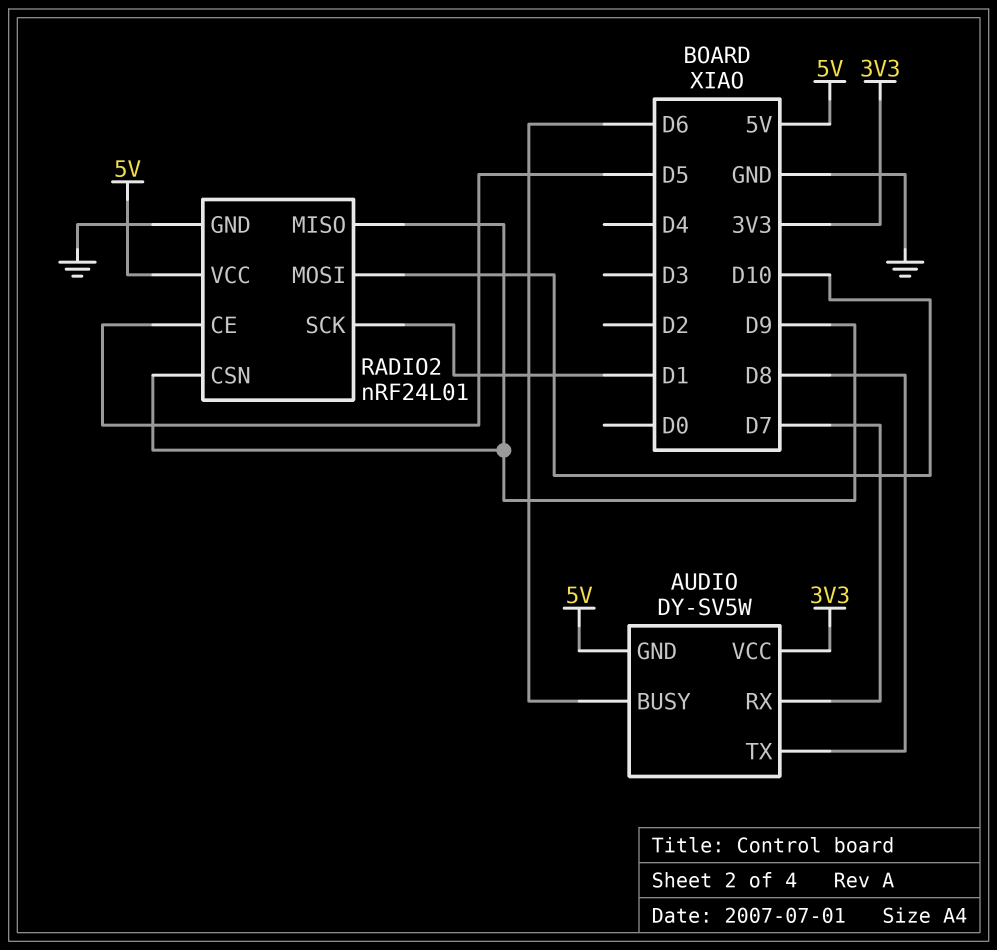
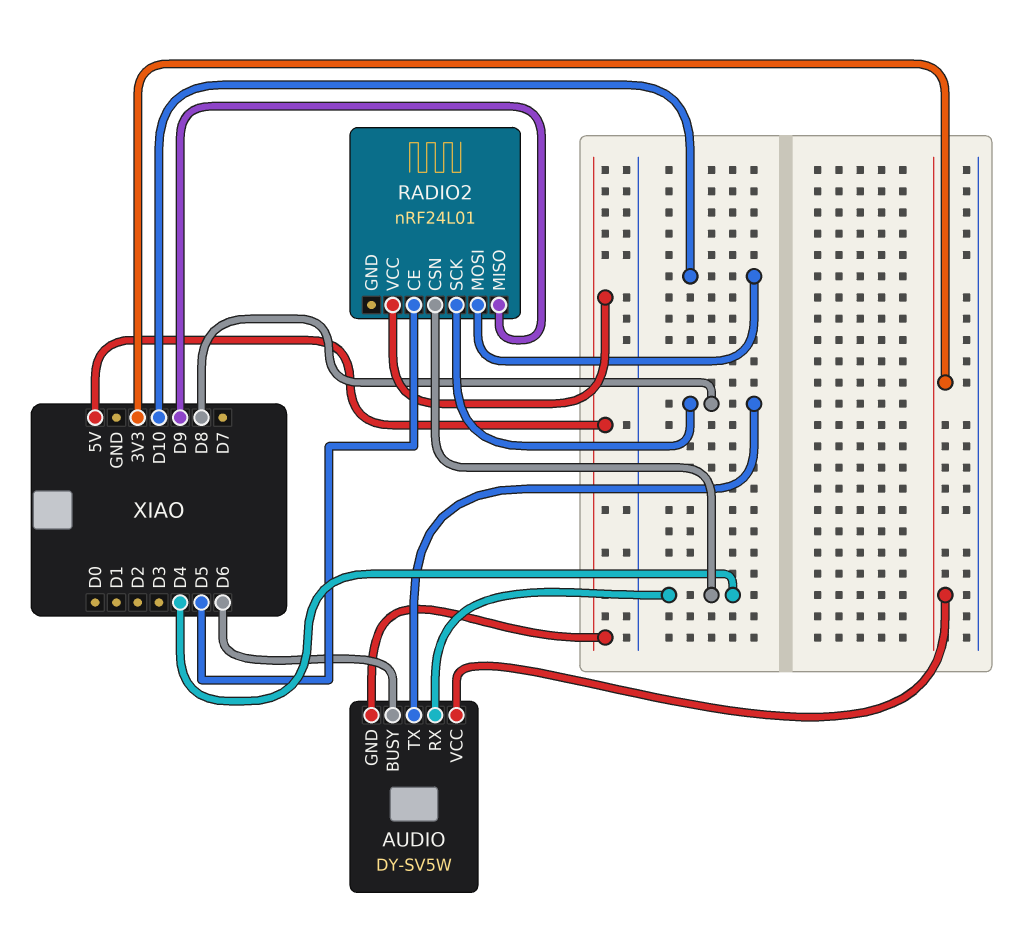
AUDIO pin RX: D7 -> D4
RADIO2 pin CSN: D9 -> D4
RADIO2 pin GND: GND -> none
RADIO2 pin SCK: D1 -> D8

